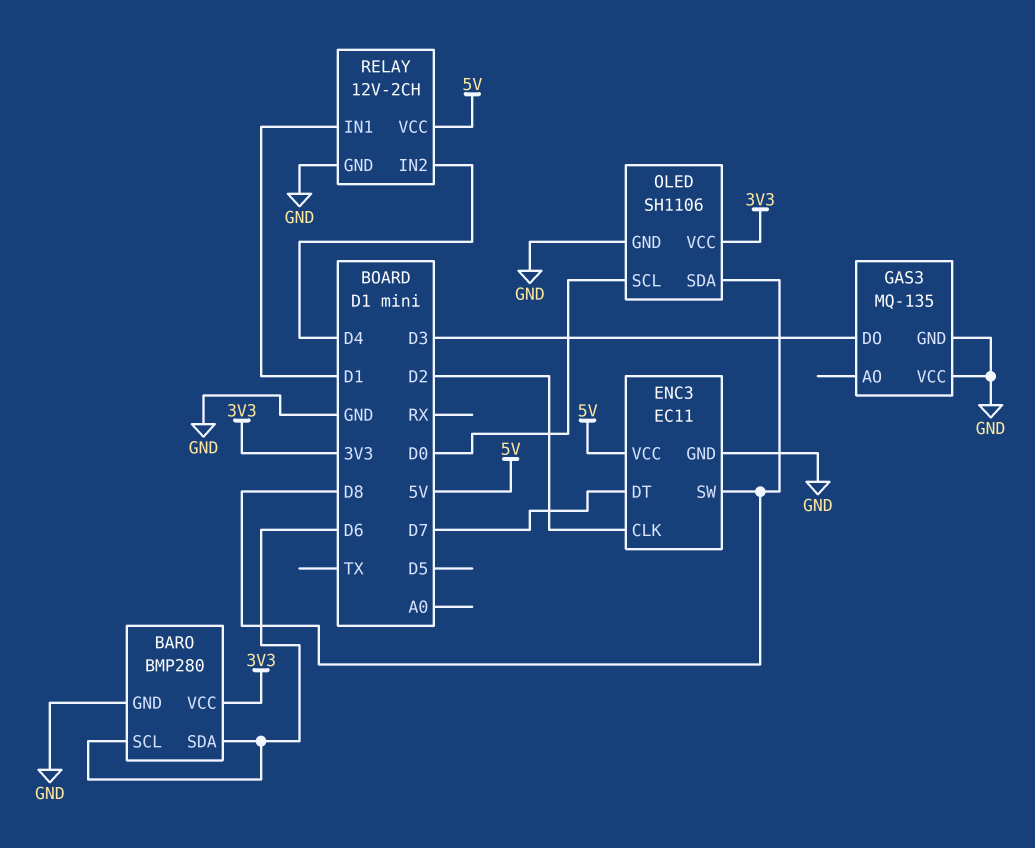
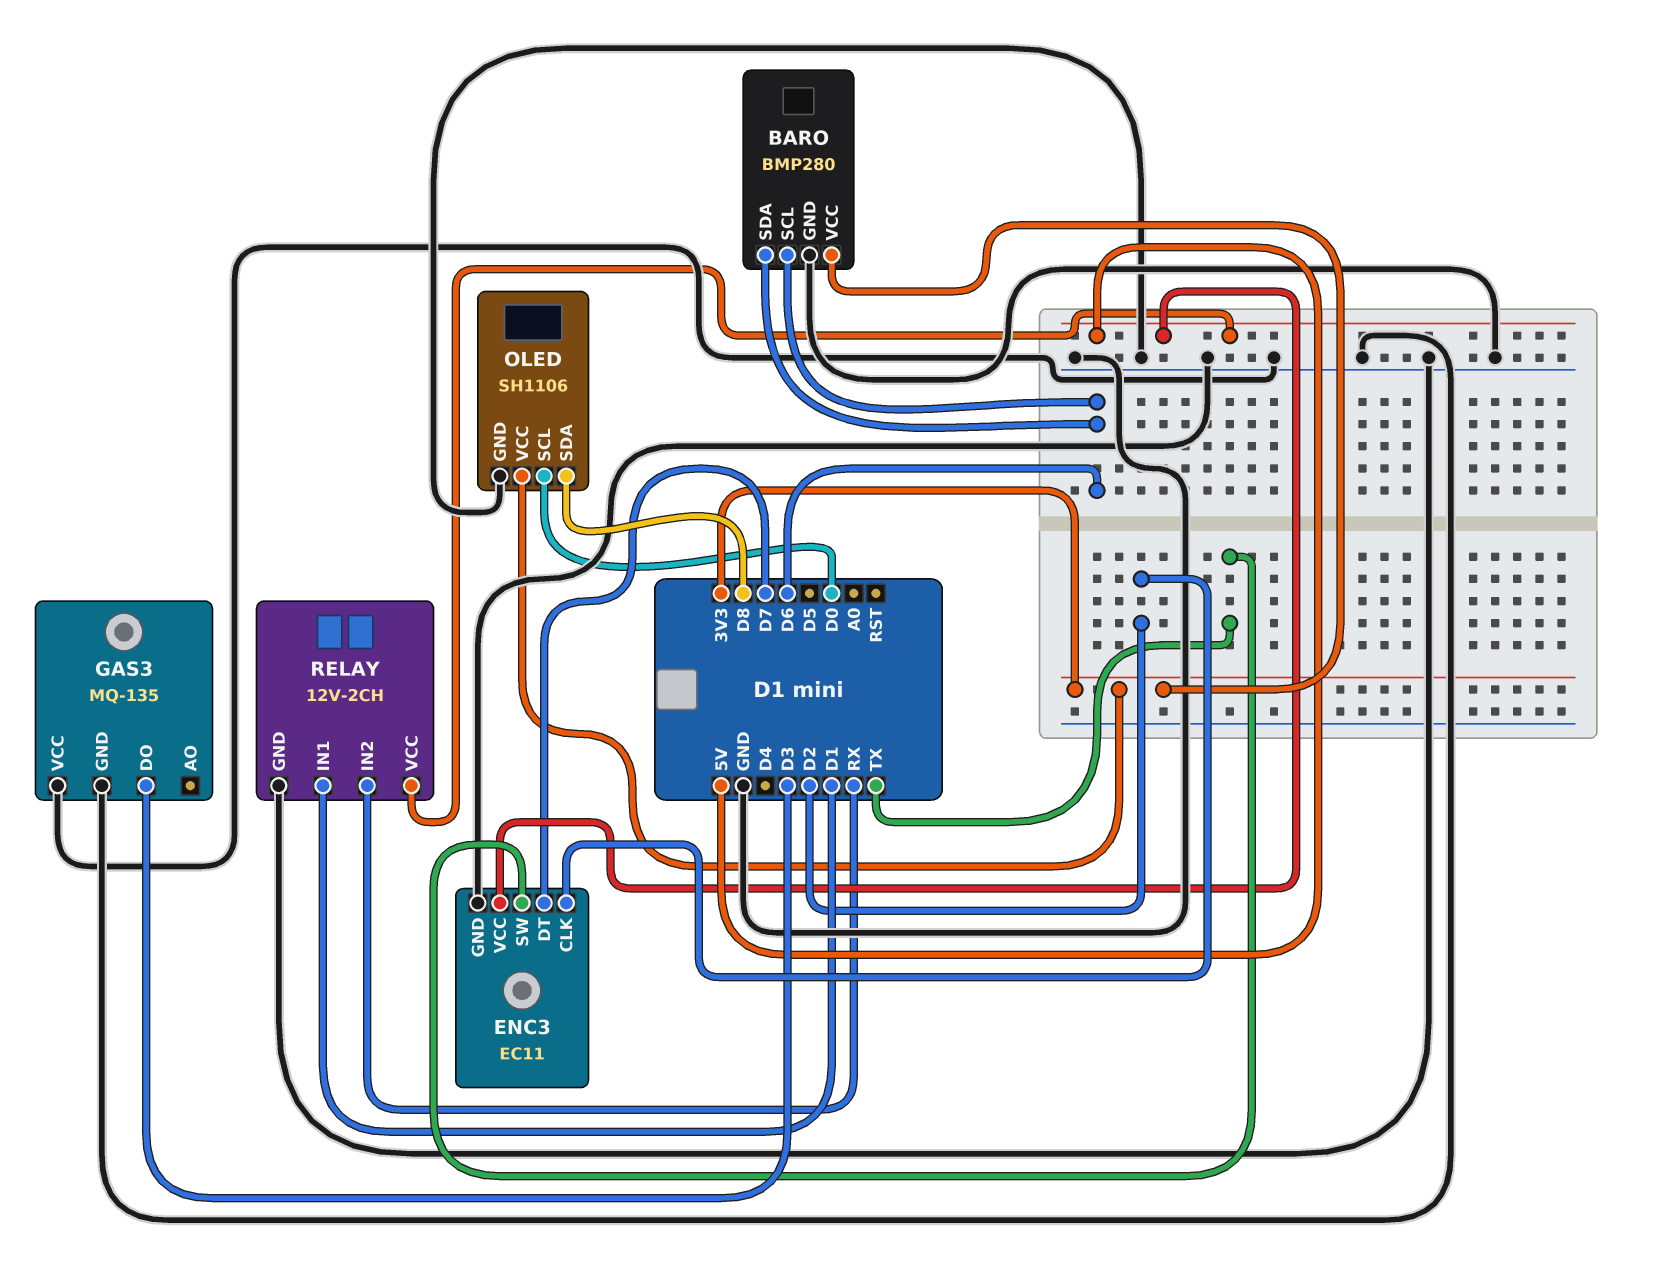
ENC3 pin SW: D8 -> TX
RELAY pin IN2: D4 -> RX

